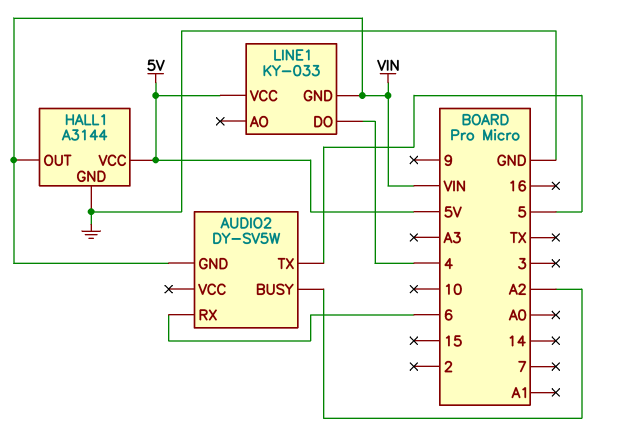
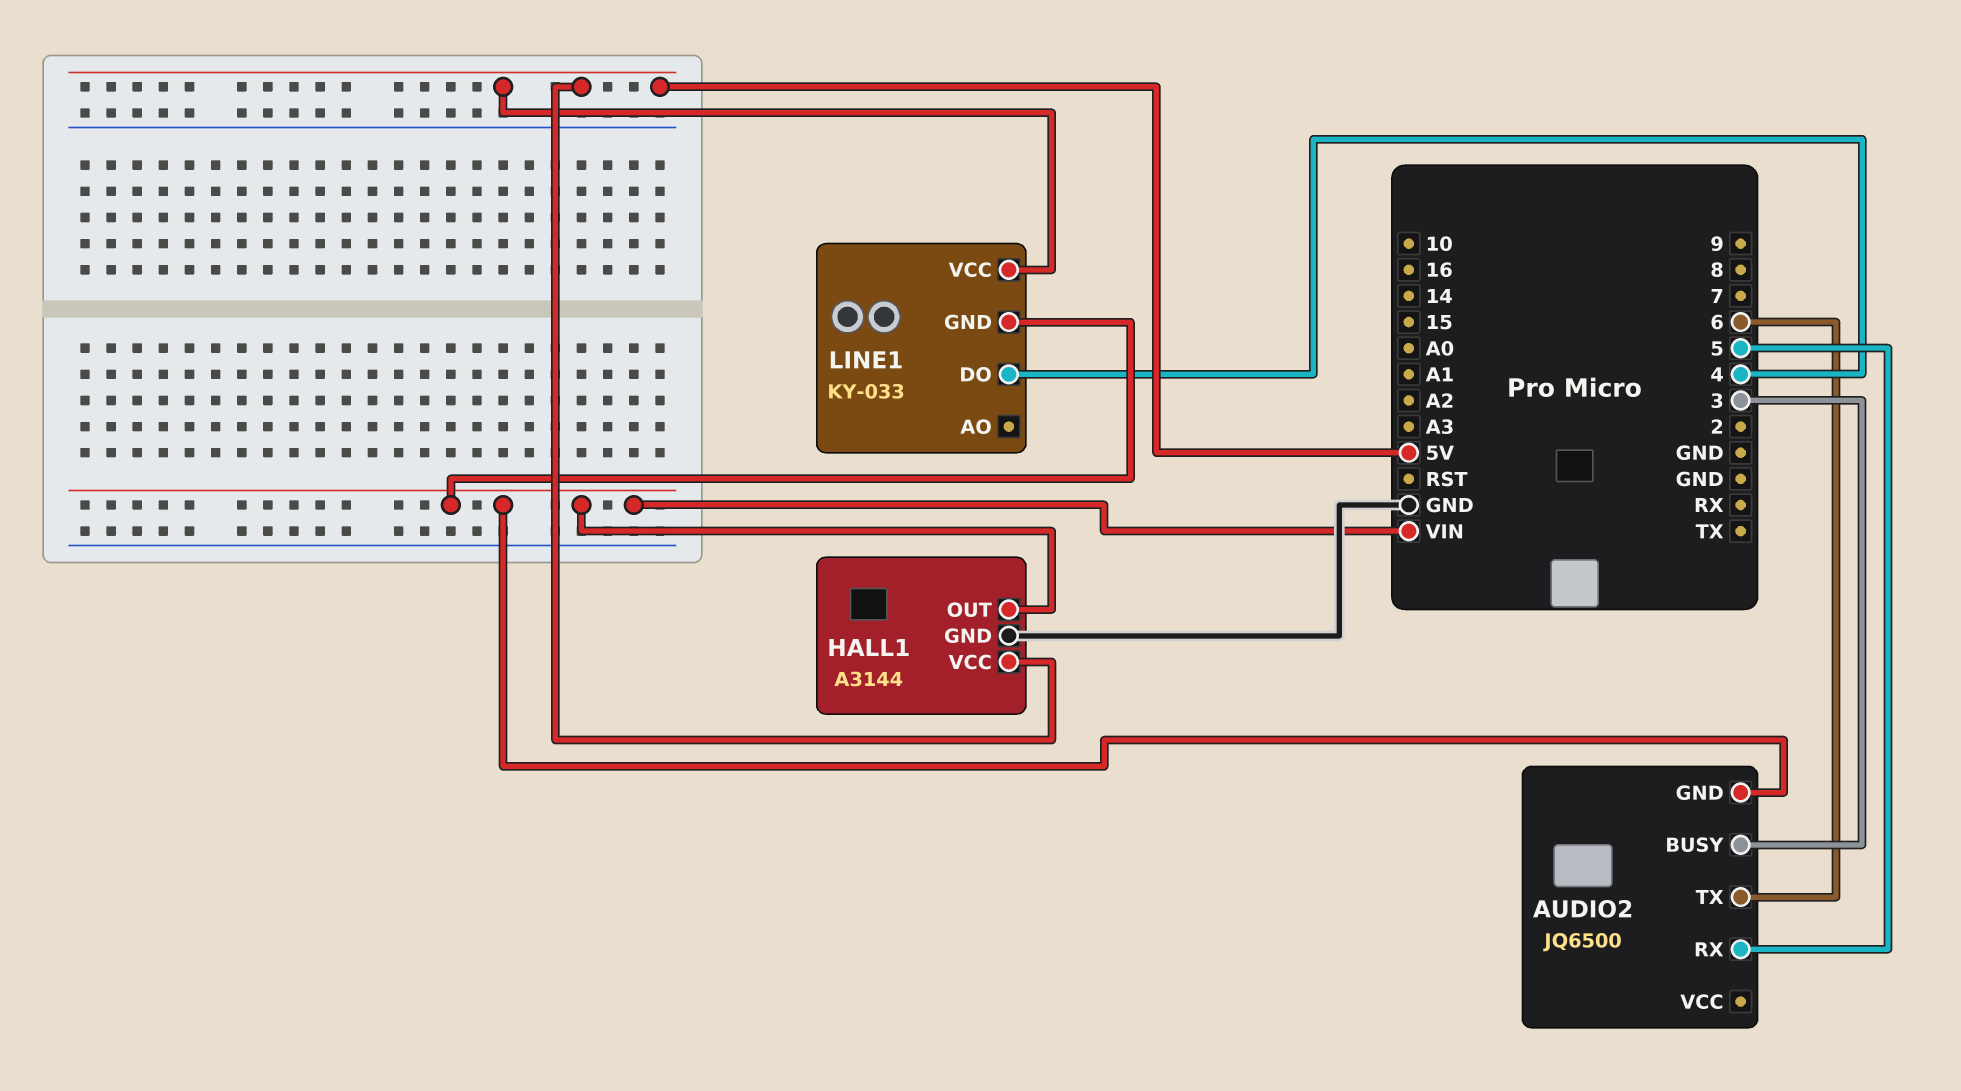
AUDIO2: DY-SV5W -> JQ6500
AUDIO2 pin BUSY: A2 -> 3
AUDIO2 pin RX: 6 -> 5
AUDIO2 pin TX: 5 -> 6

